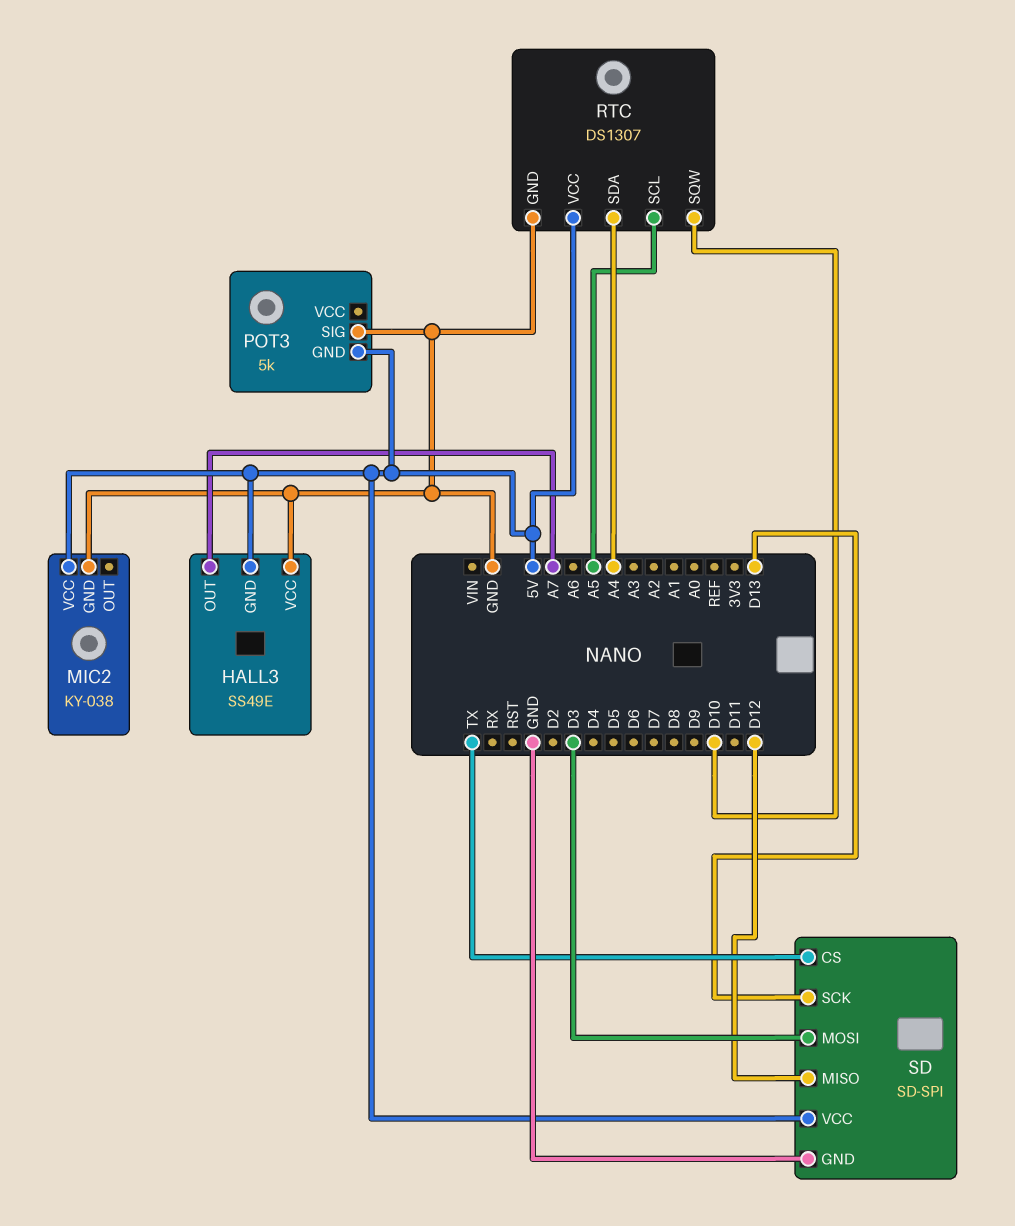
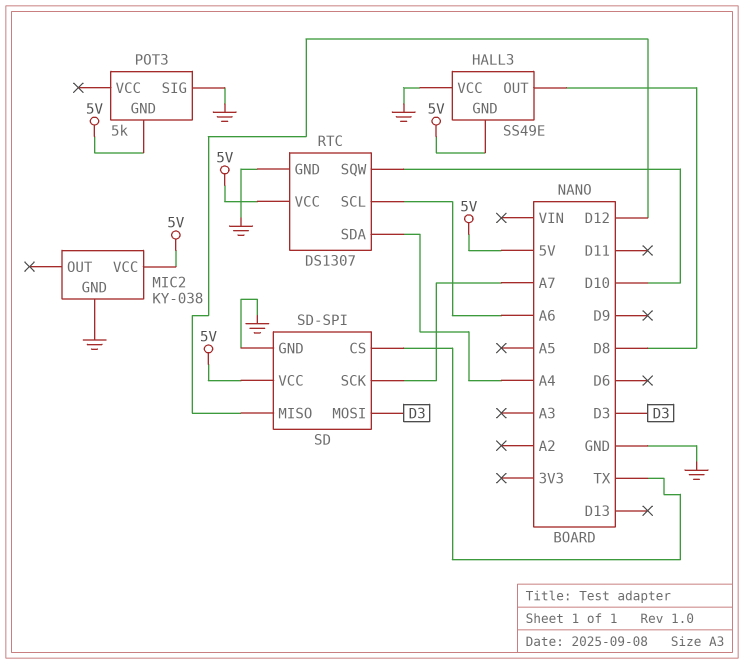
HALL3 pin OUT: A7 -> D8
RTC pin SCL: A5 -> A6
SD pin SCK: D13 -> A7

